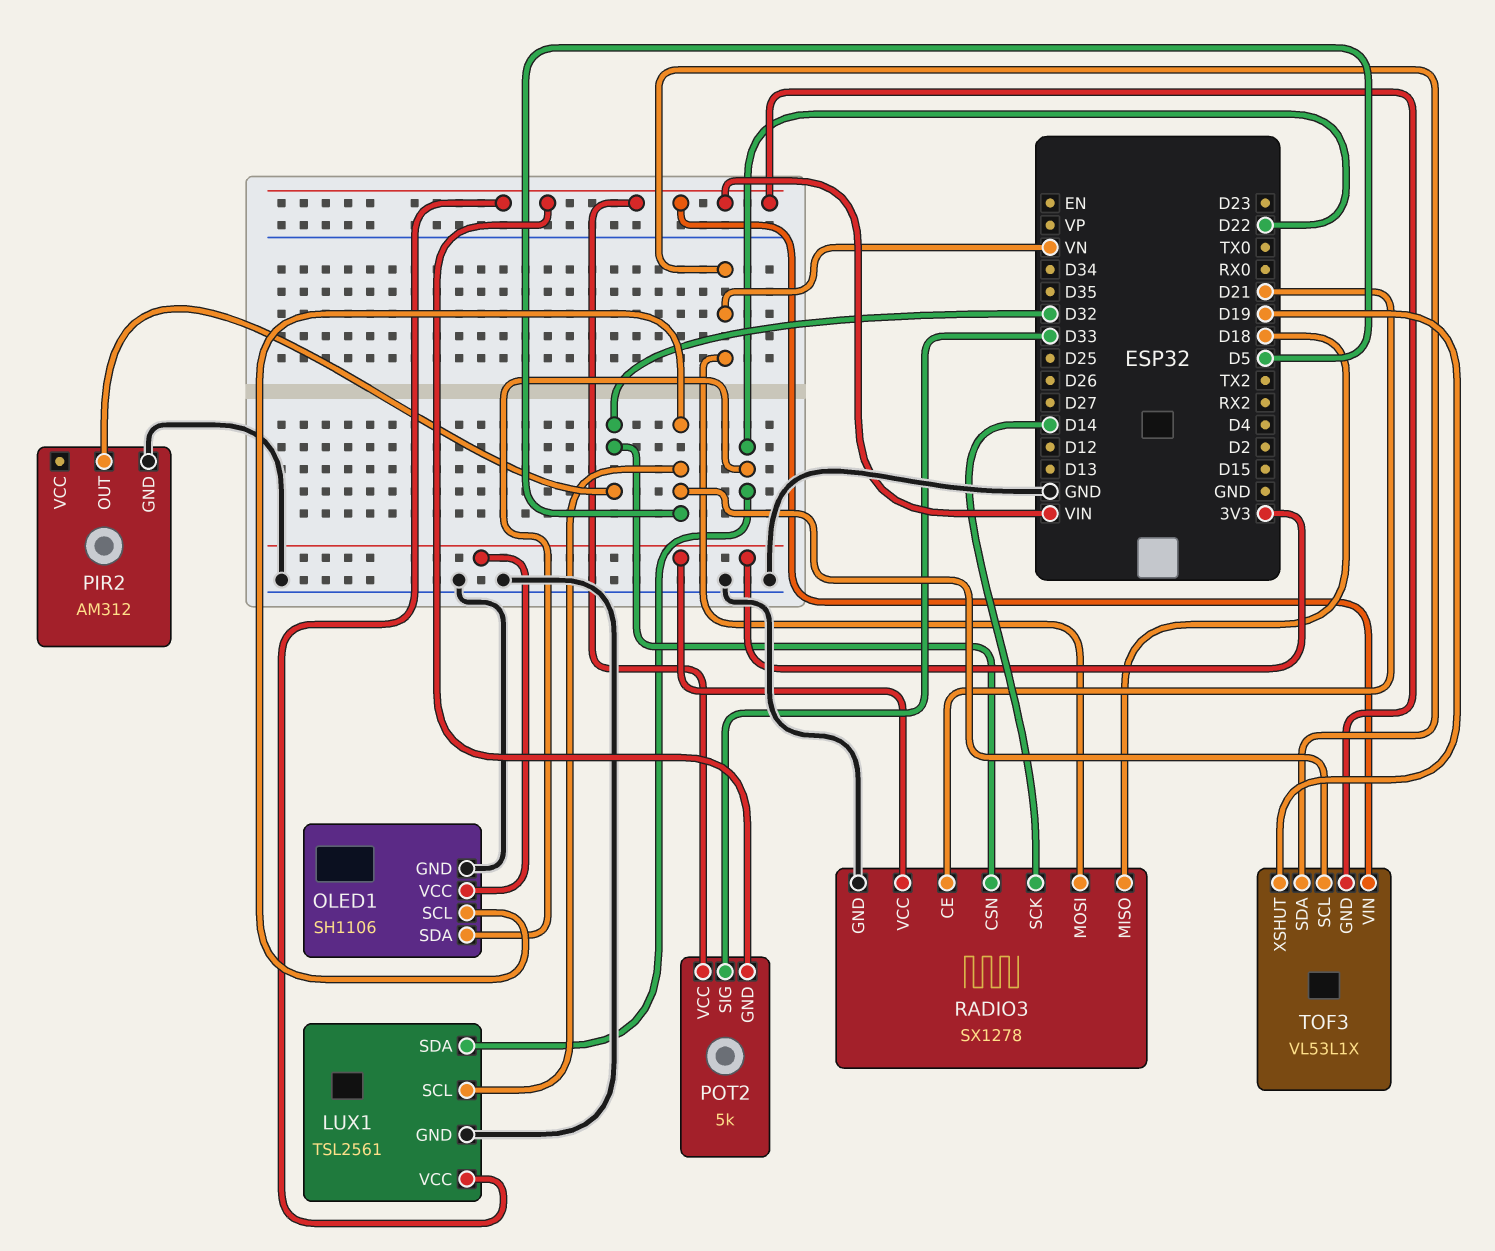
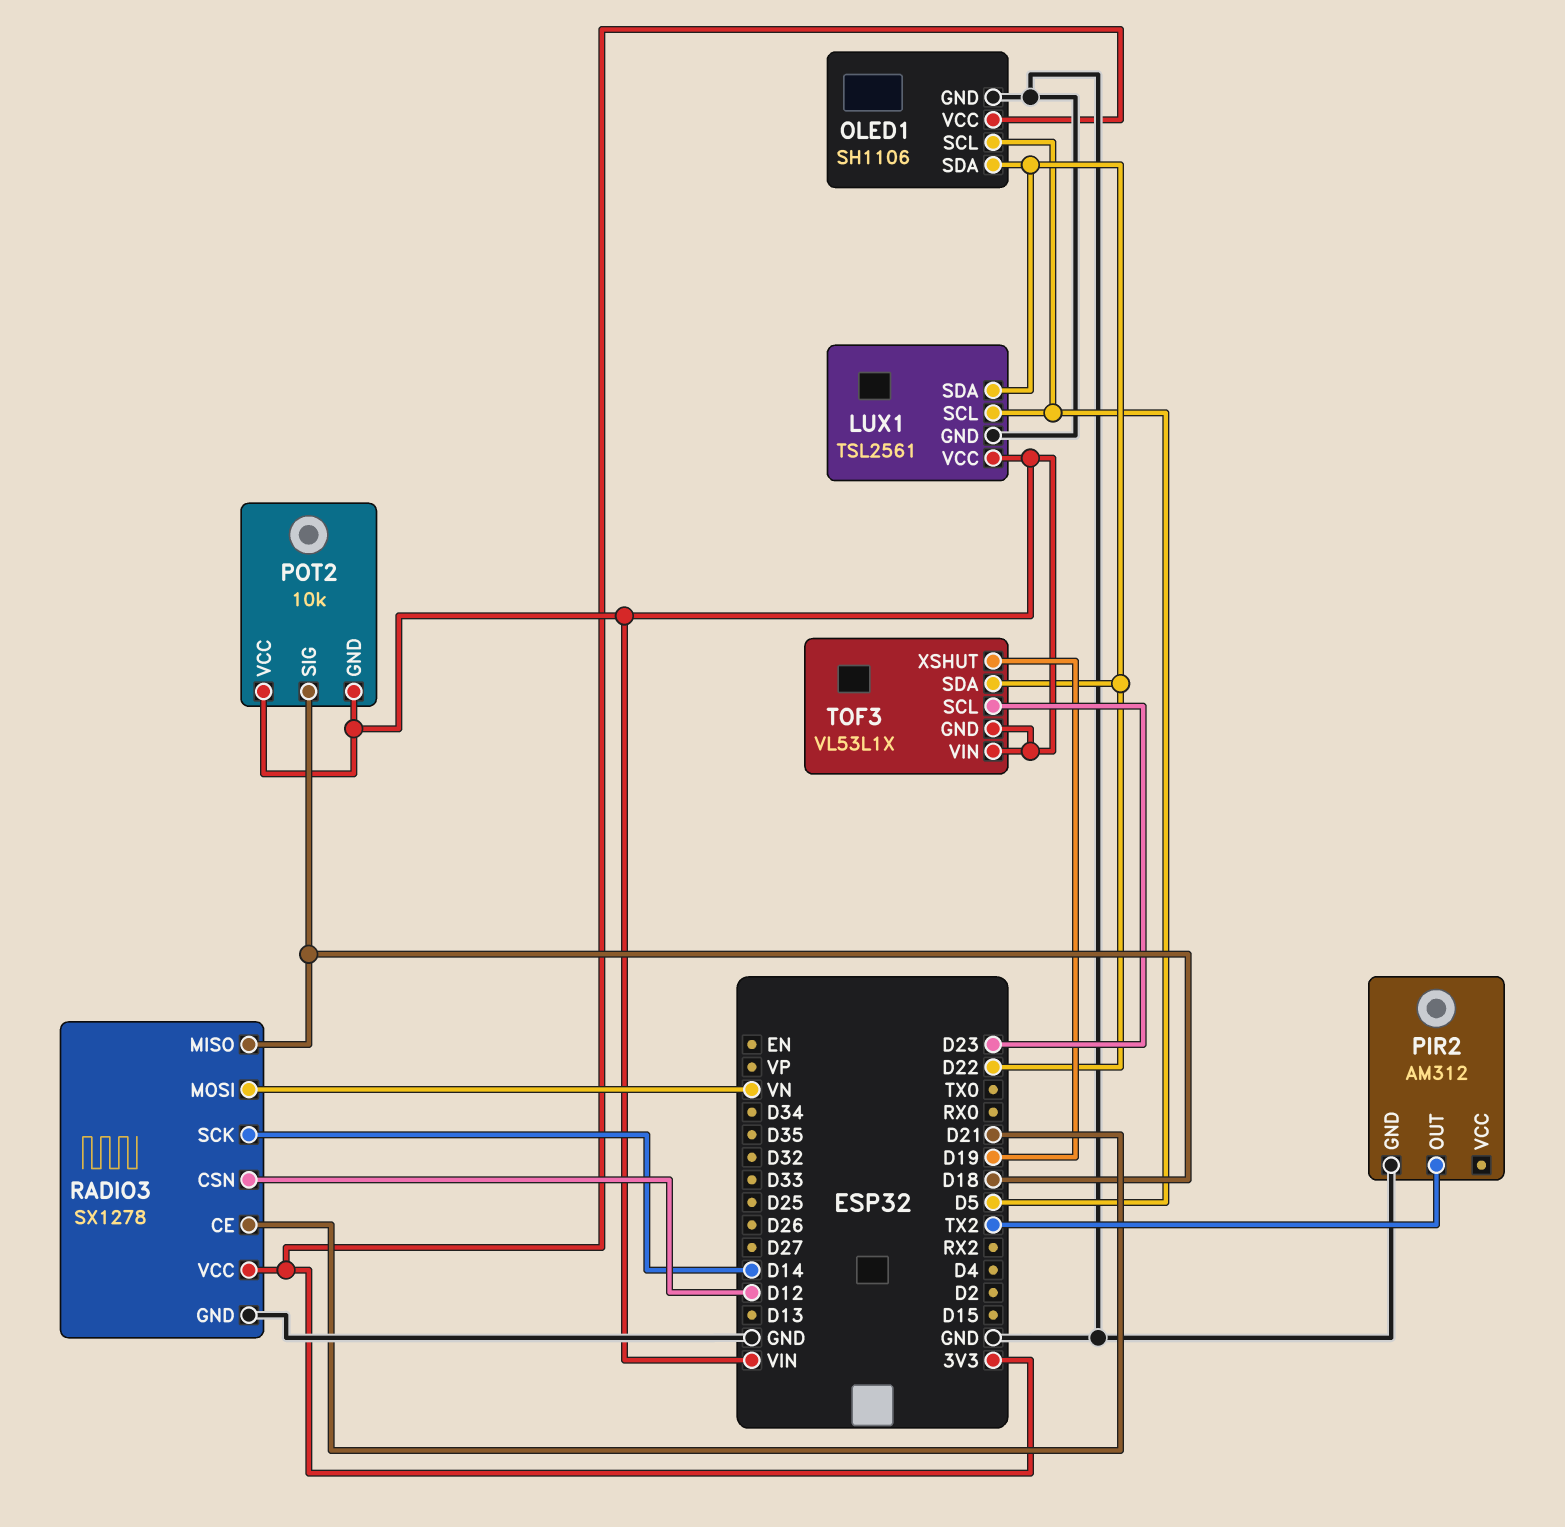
PIR2 pin OUT: D32 -> TX2
POT2: 5k -> 10k
POT2 pin SIG: D33 -> D18
RADIO3 pin CSN: D32 -> D12
TOF3 pin SCL: D5 -> D23
TOF3 pin SDA: VN -> D22

